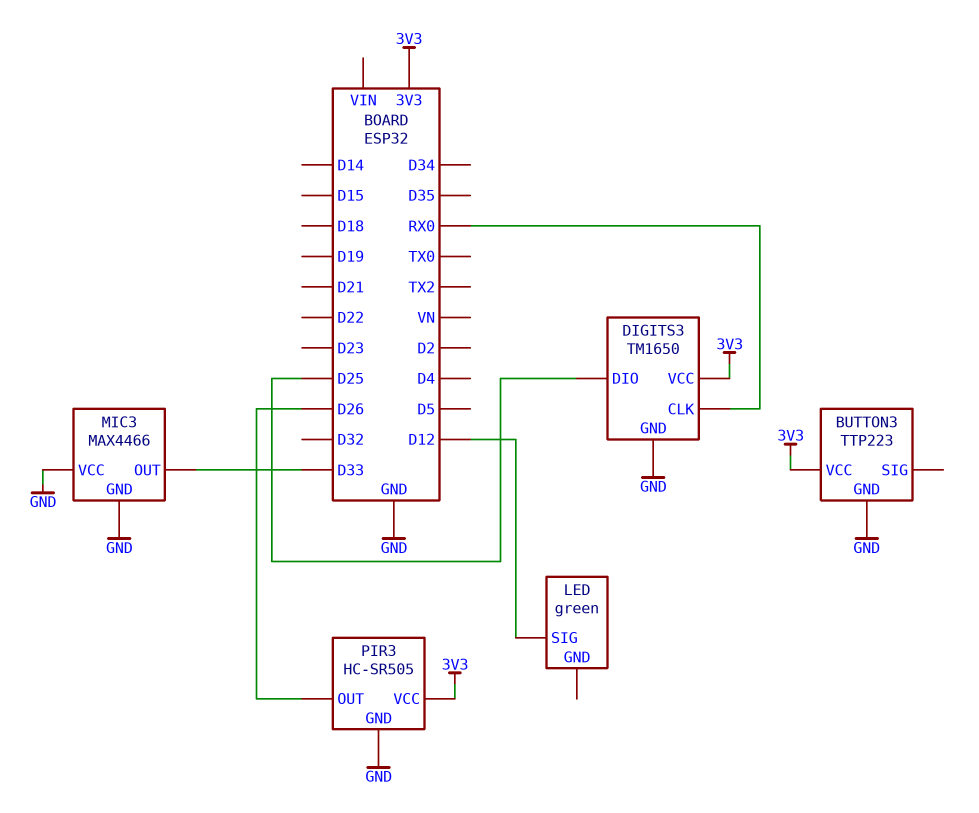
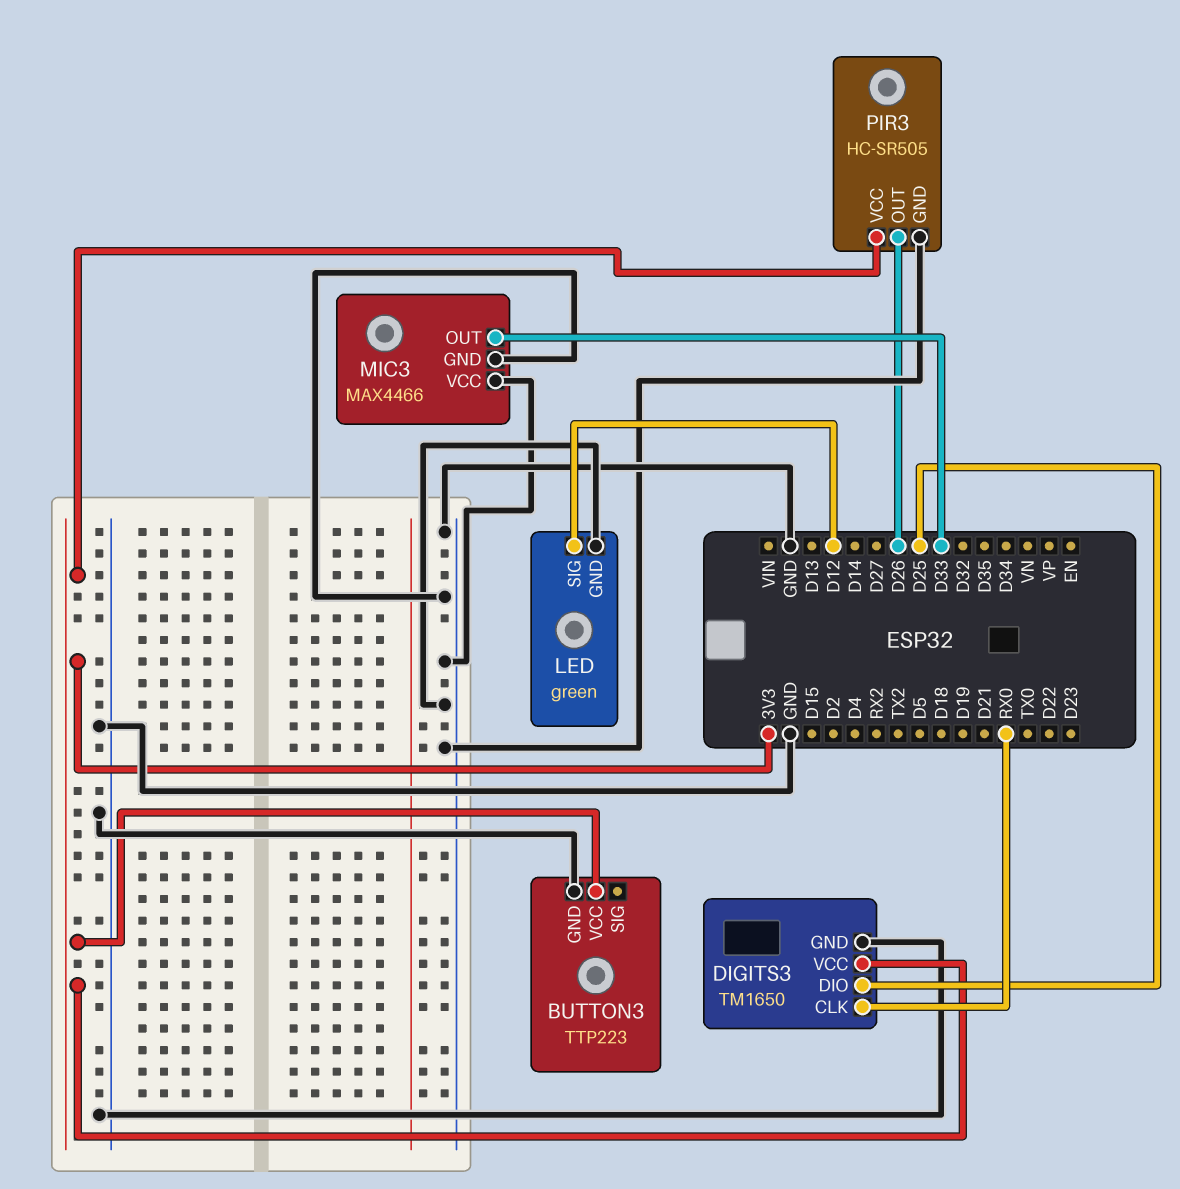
LED pin GND: none -> GND

